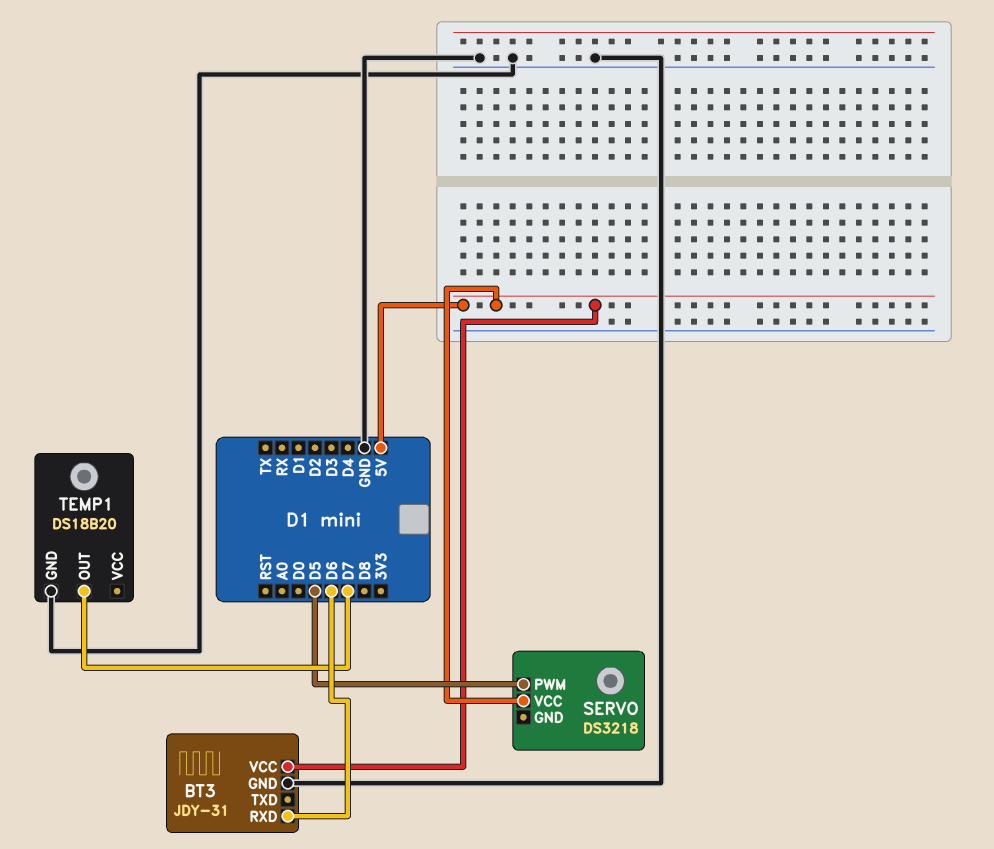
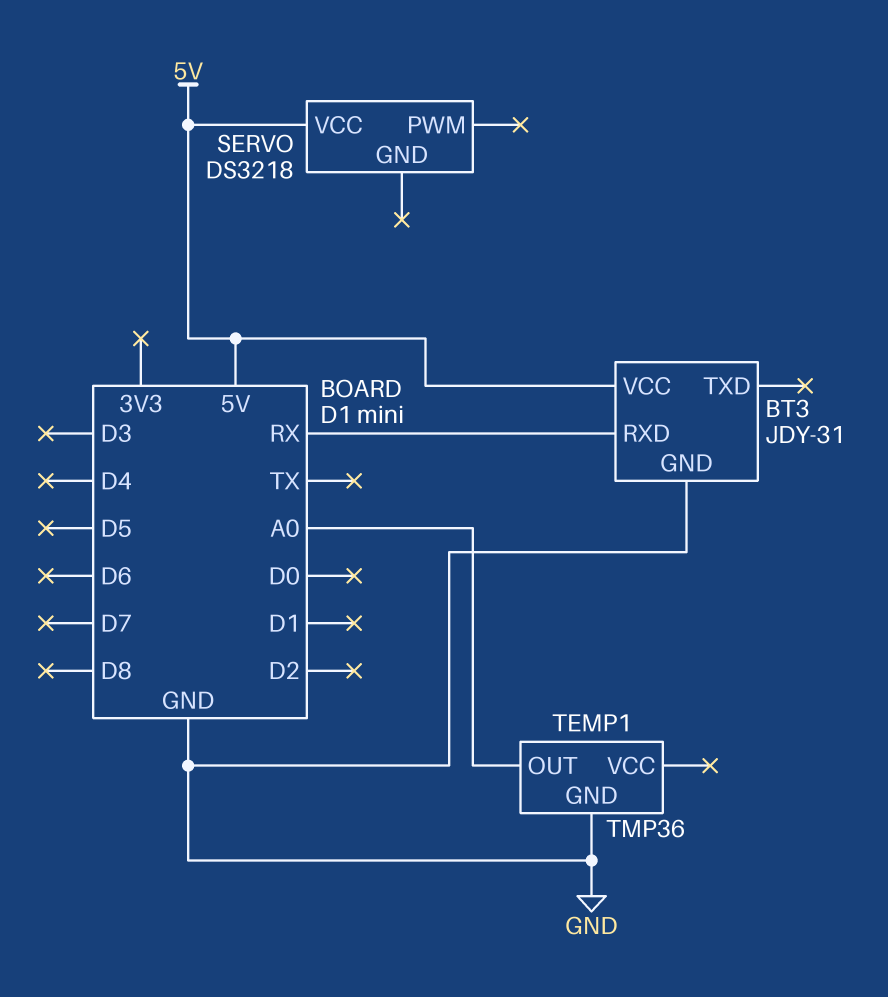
BT3 pin RXD: D6 -> RX
SERVO pin PWM: D5 -> none
TEMP1: DS18B20 -> TMP36
TEMP1 pin OUT: D7 -> A0

